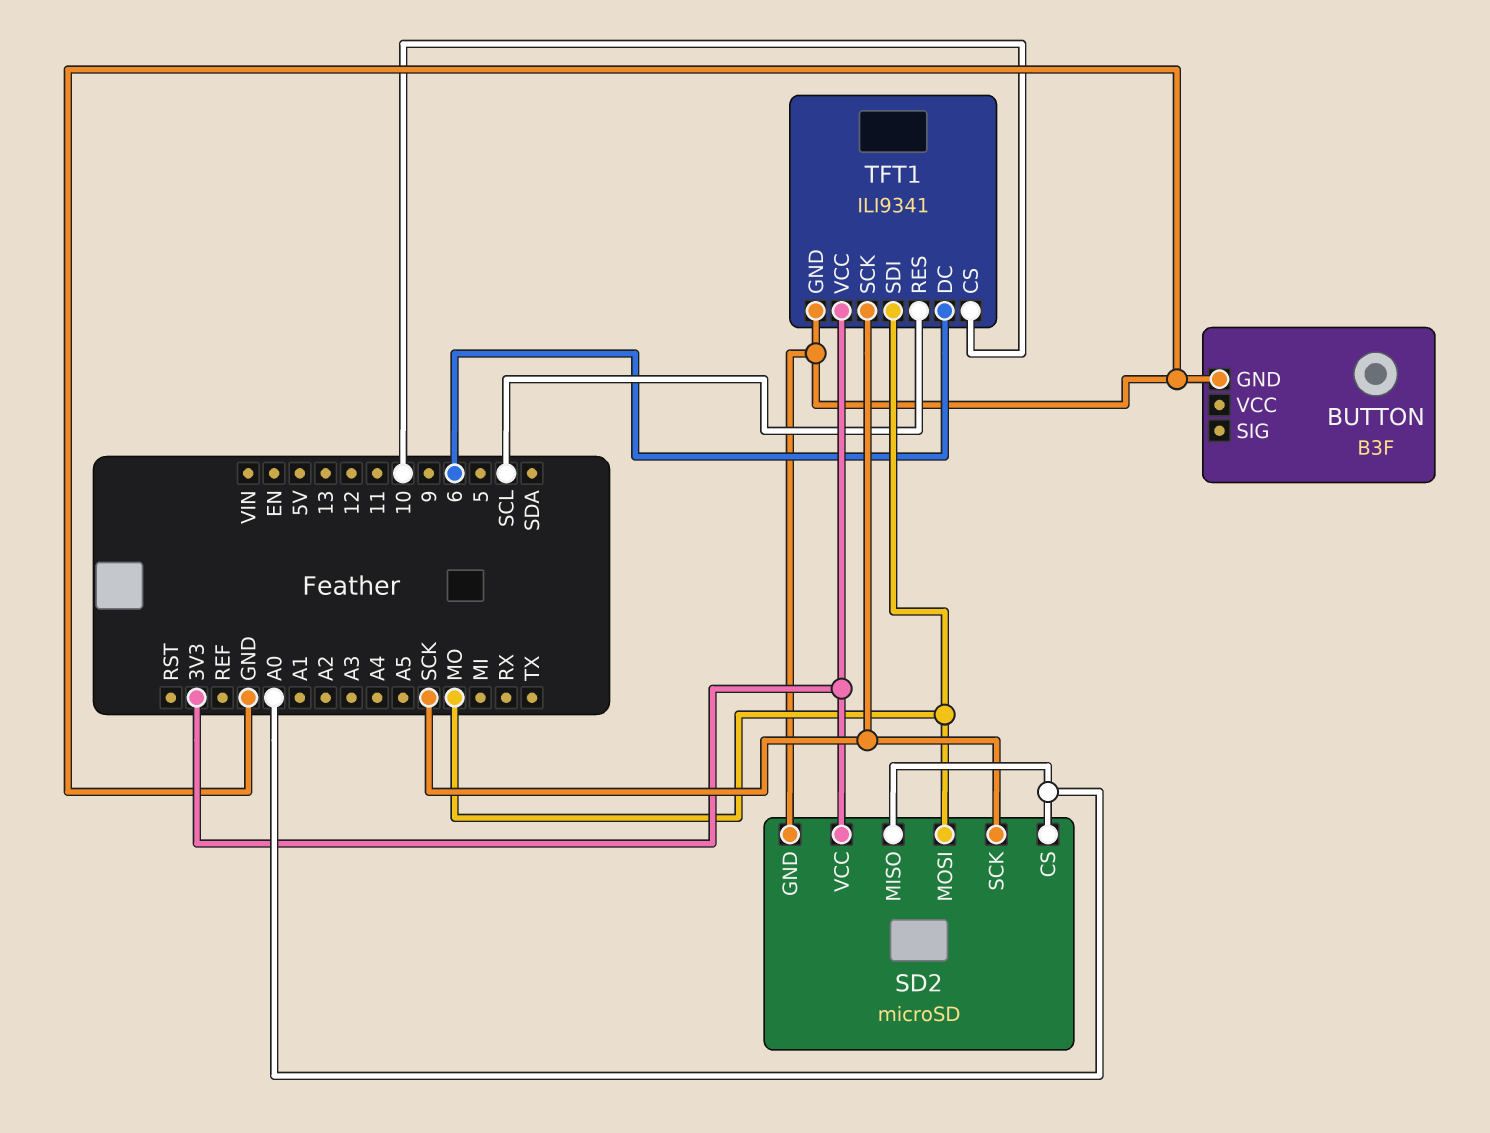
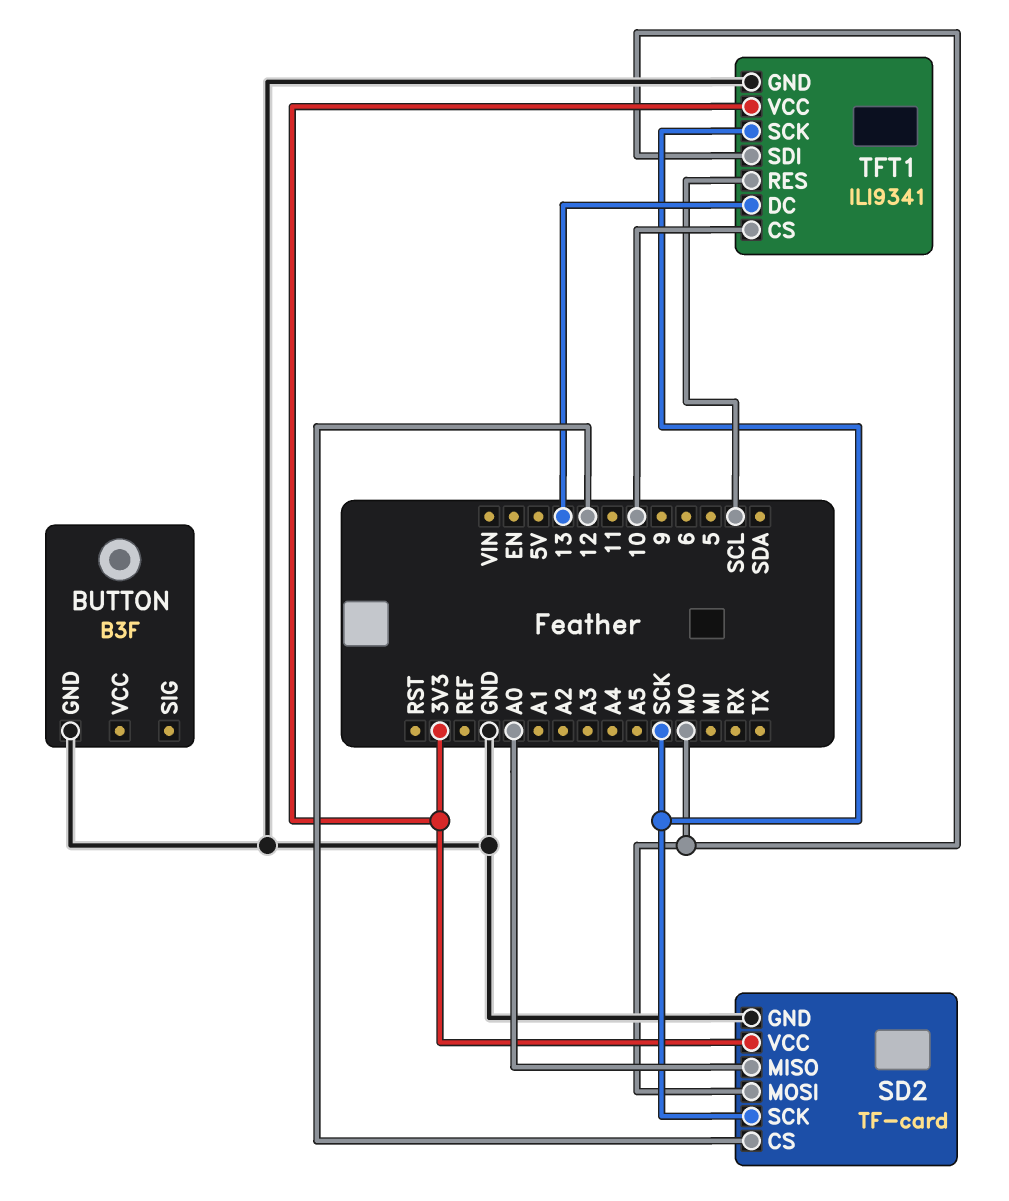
SD2: microSD -> TF-card
SD2 pin CS: A0 -> 12
TFT1 pin DC: 6 -> 13

